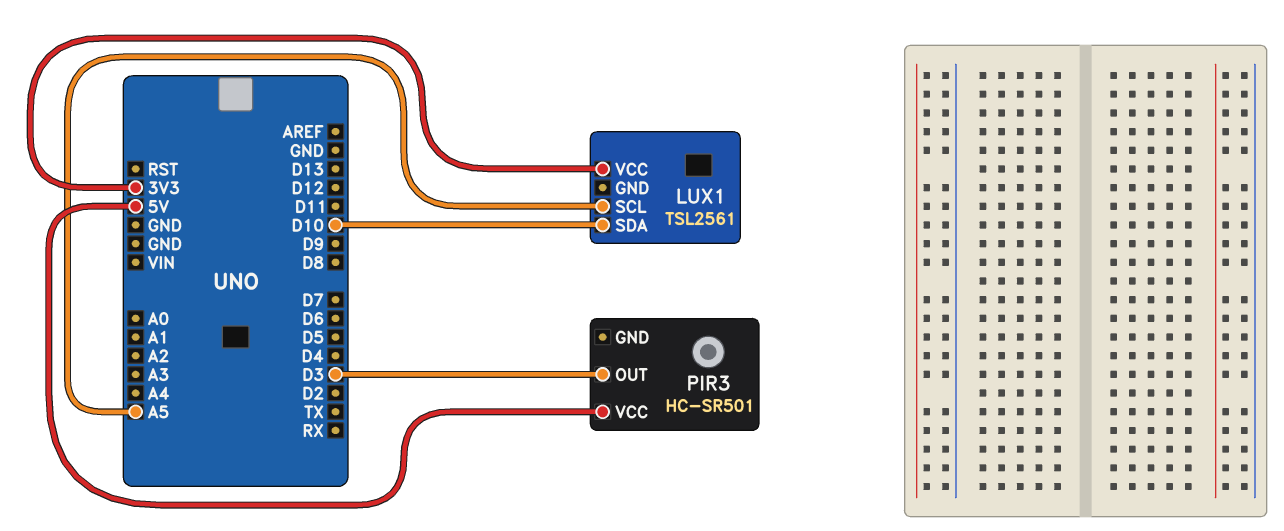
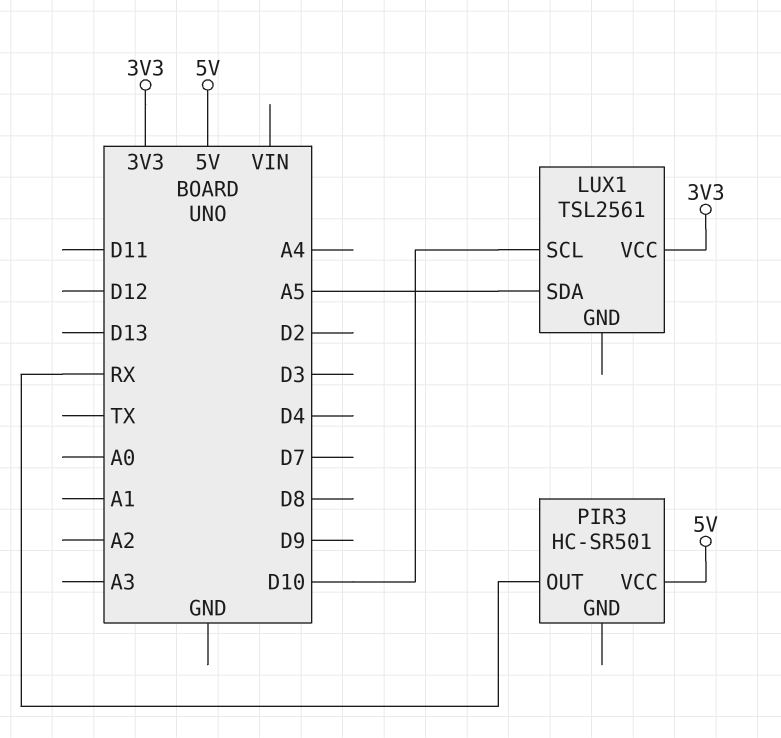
LUX1 pin SCL: A5 -> D10
LUX1 pin SDA: D10 -> A5
PIR3 pin OUT: D3 -> RX

